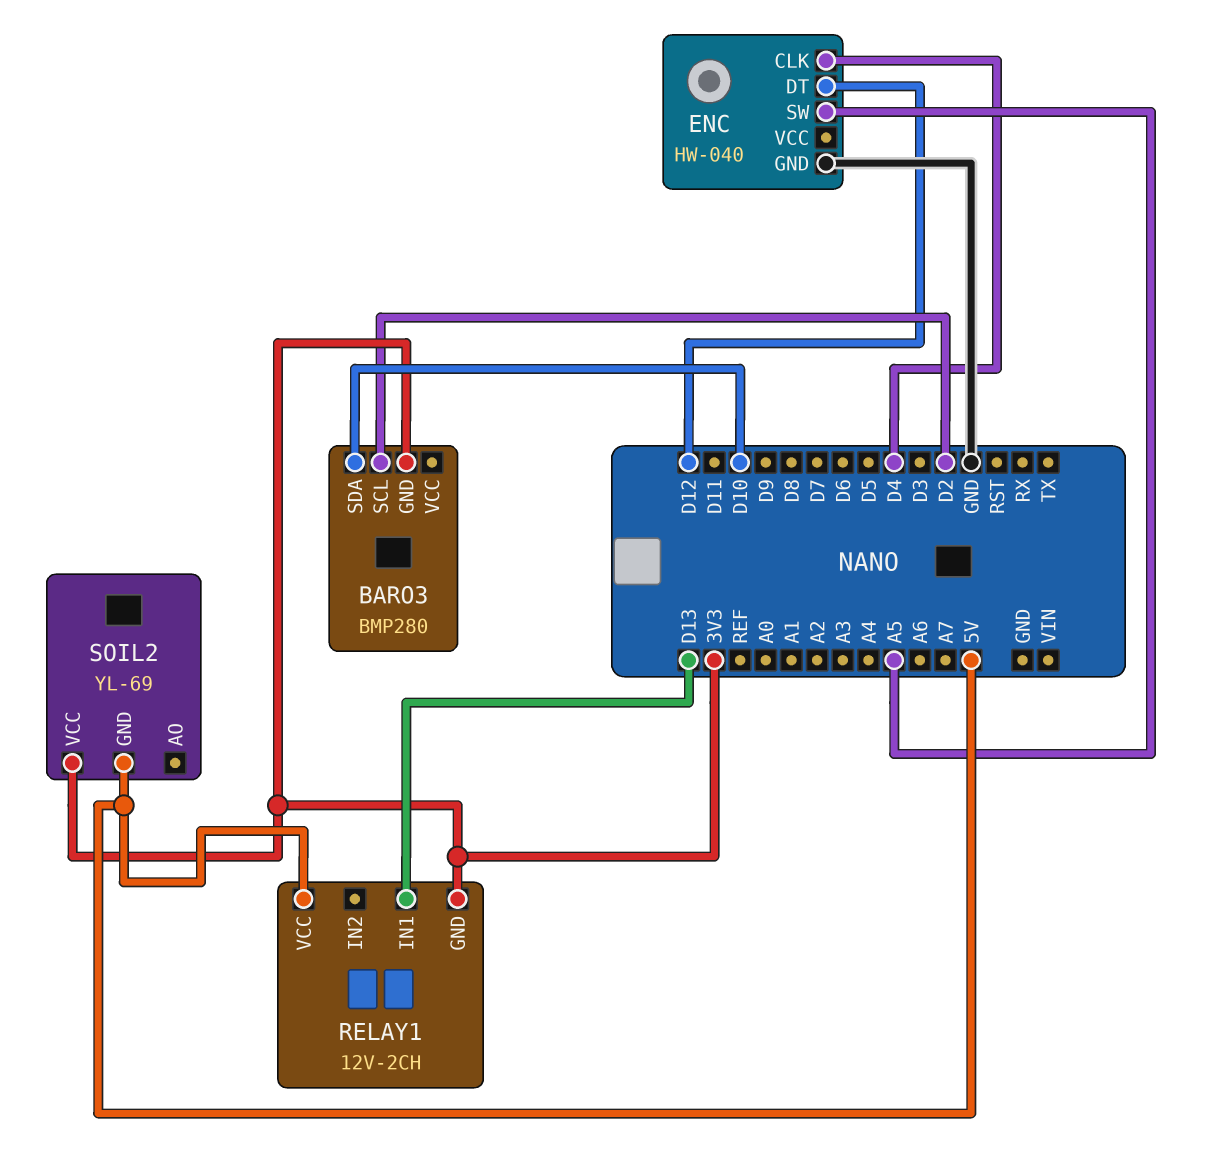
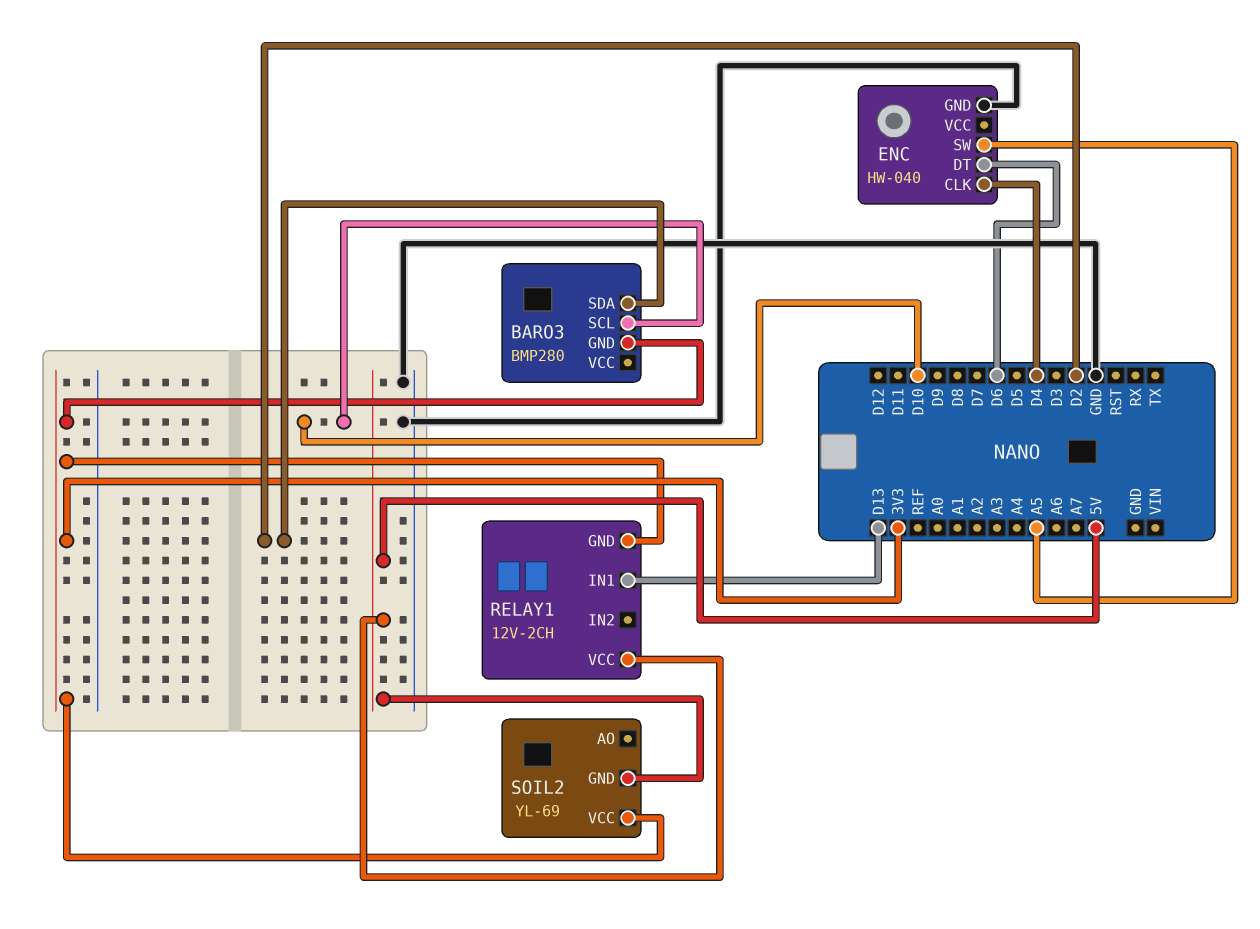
BARO3 pin SCL: D2 -> D10
BARO3 pin SDA: D10 -> D2
ENC pin DT: D12 -> D6

